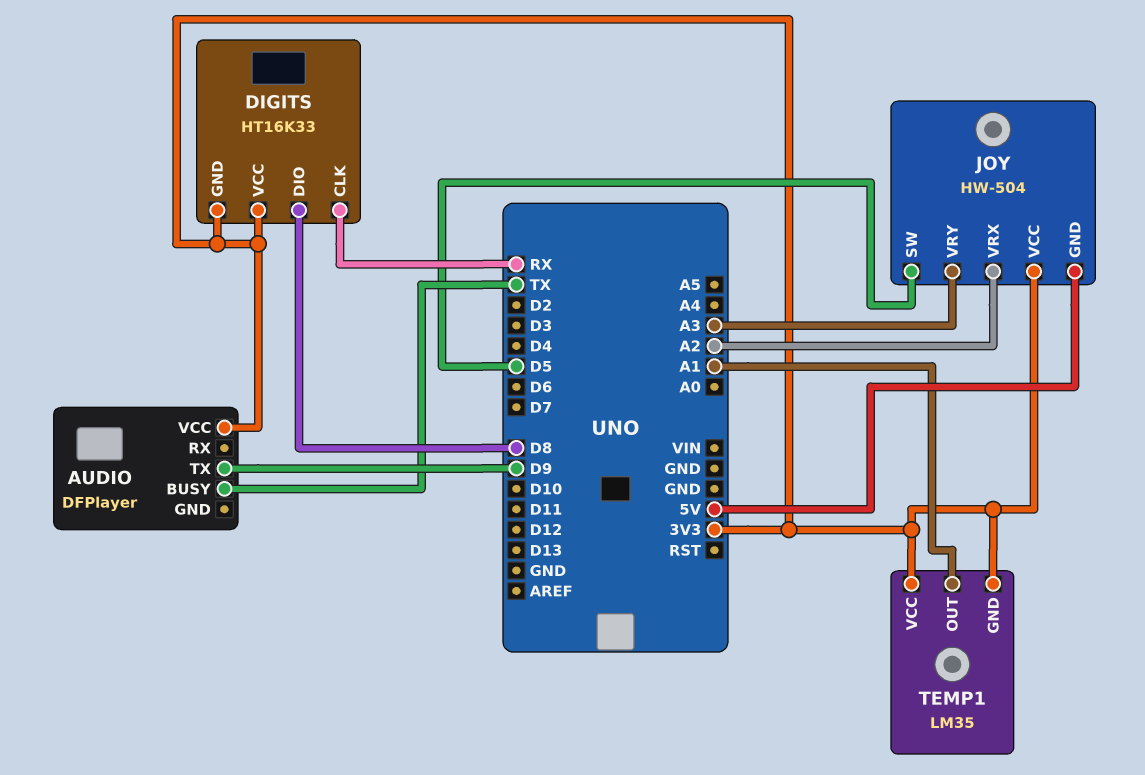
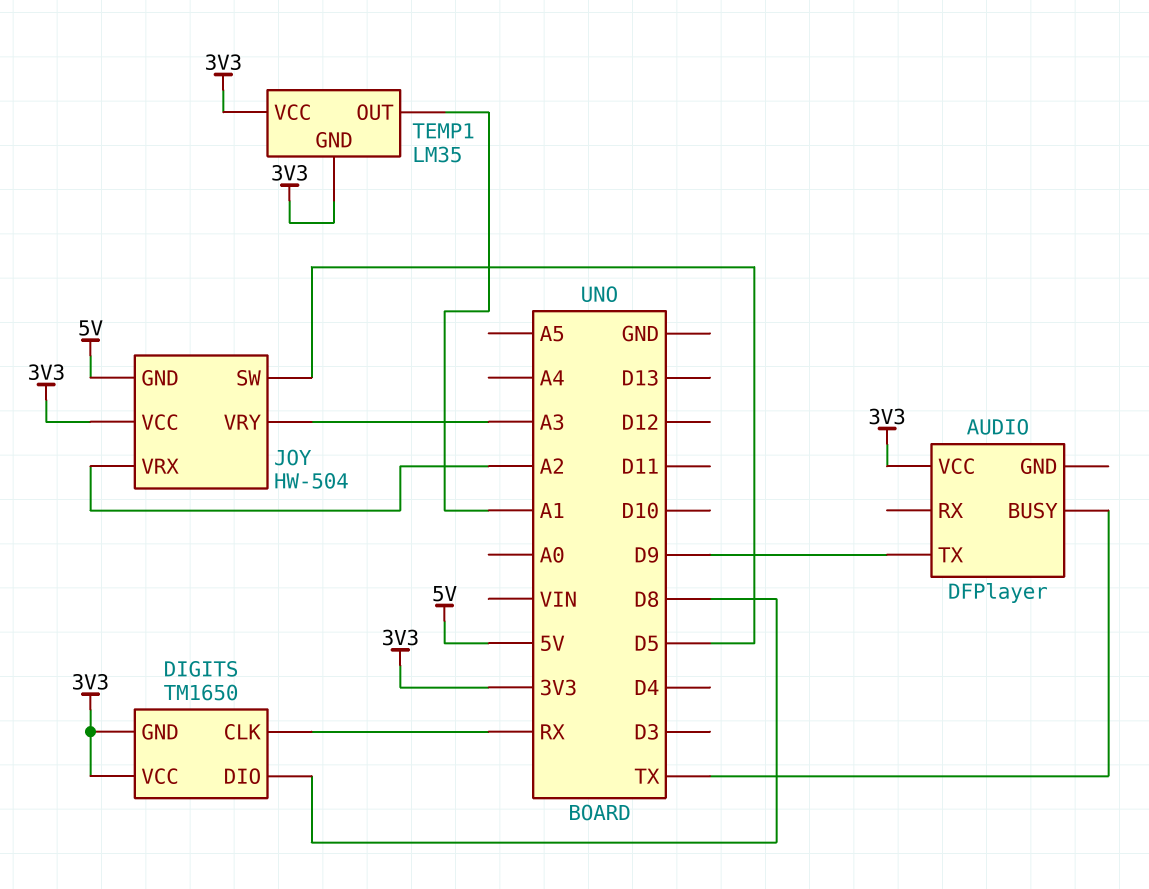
DIGITS: HT16K33 -> TM1650

